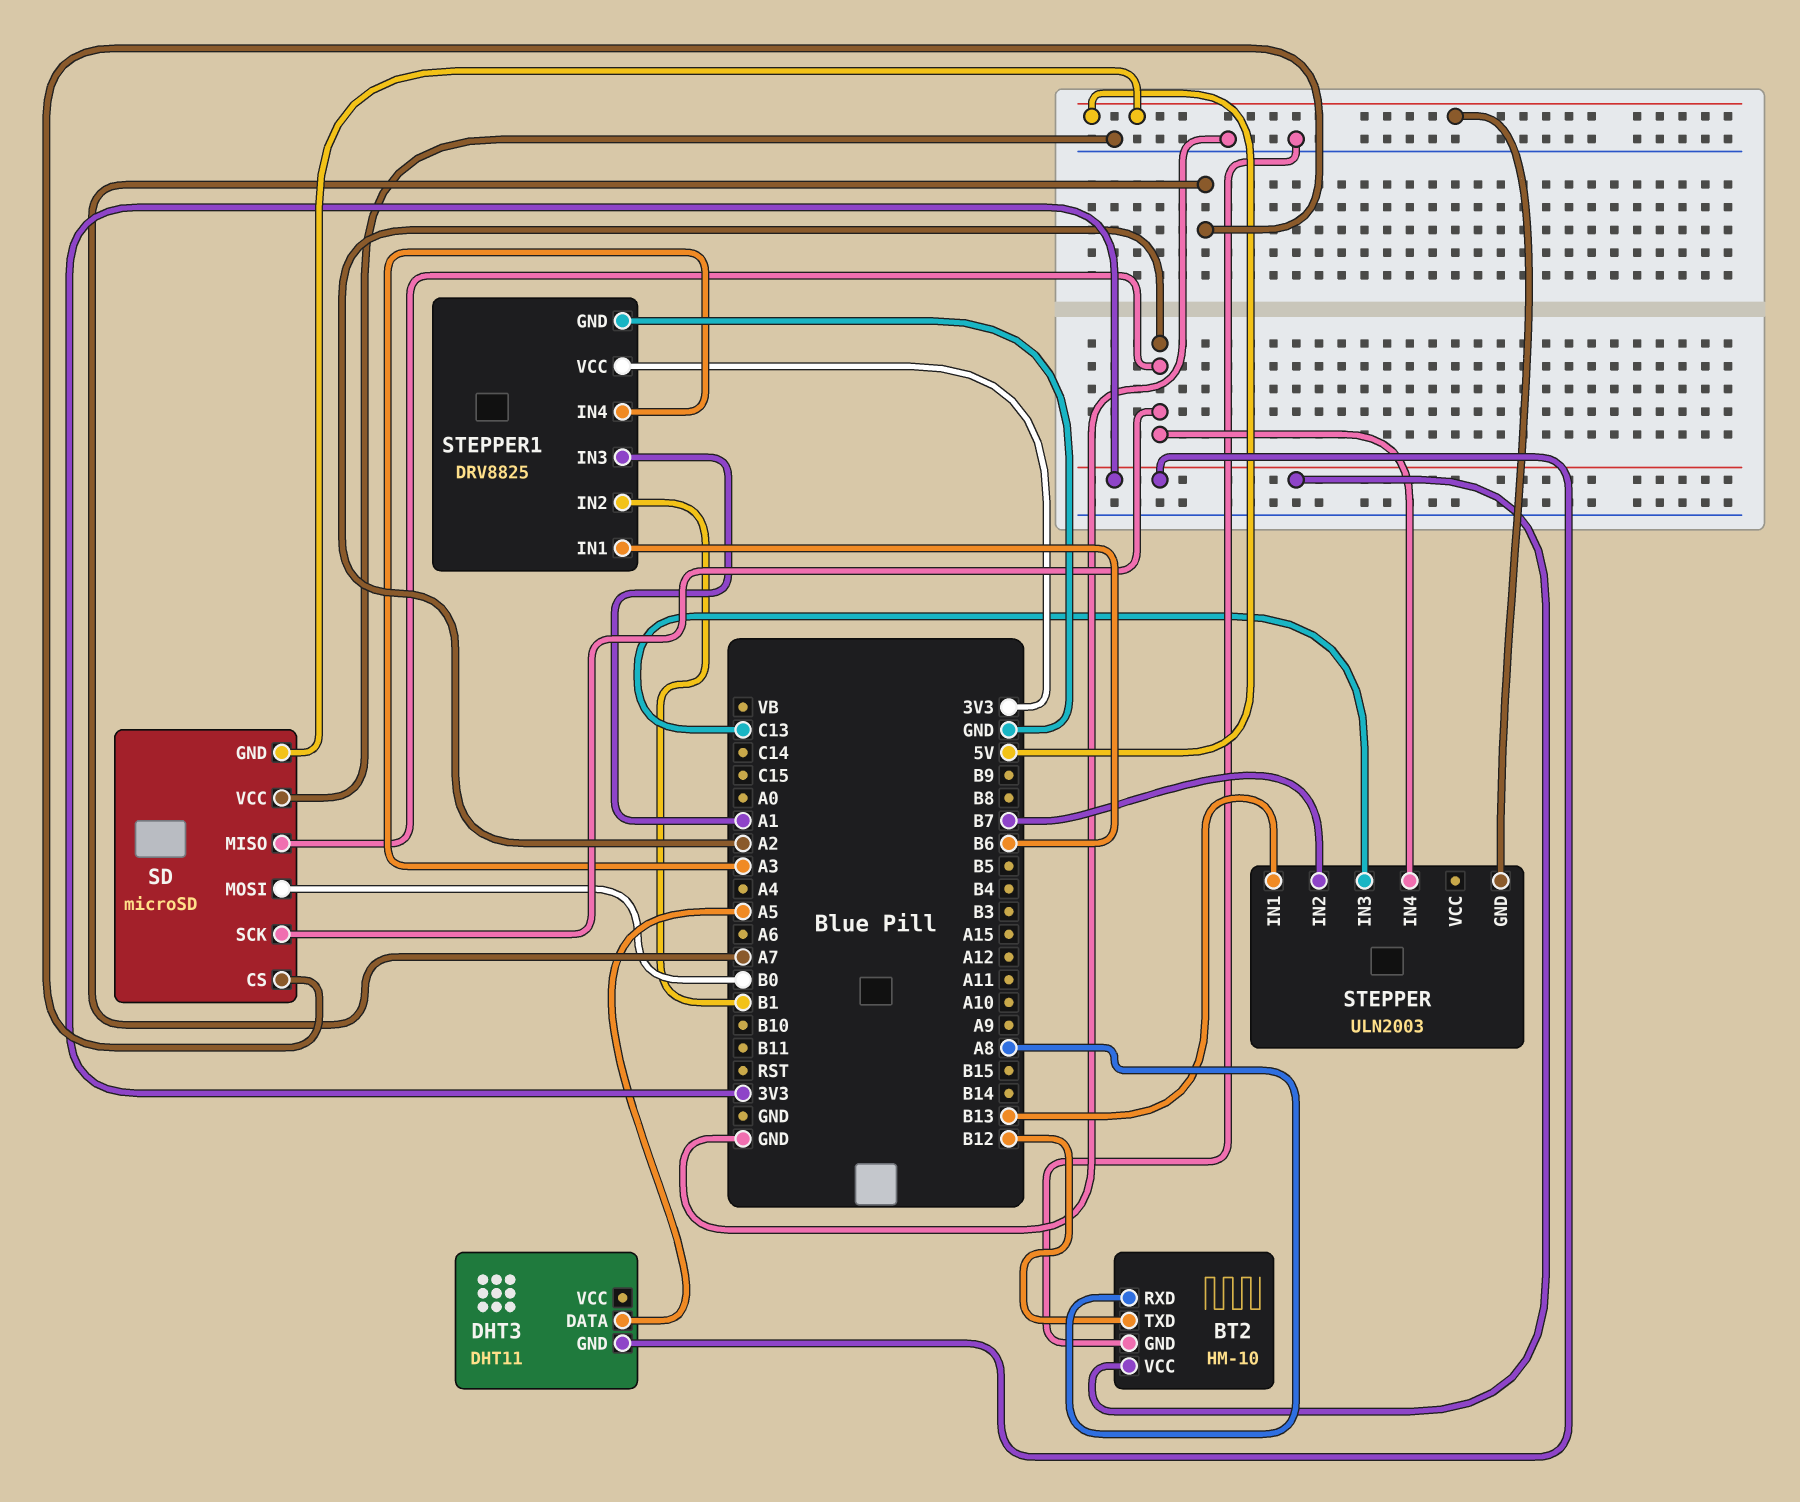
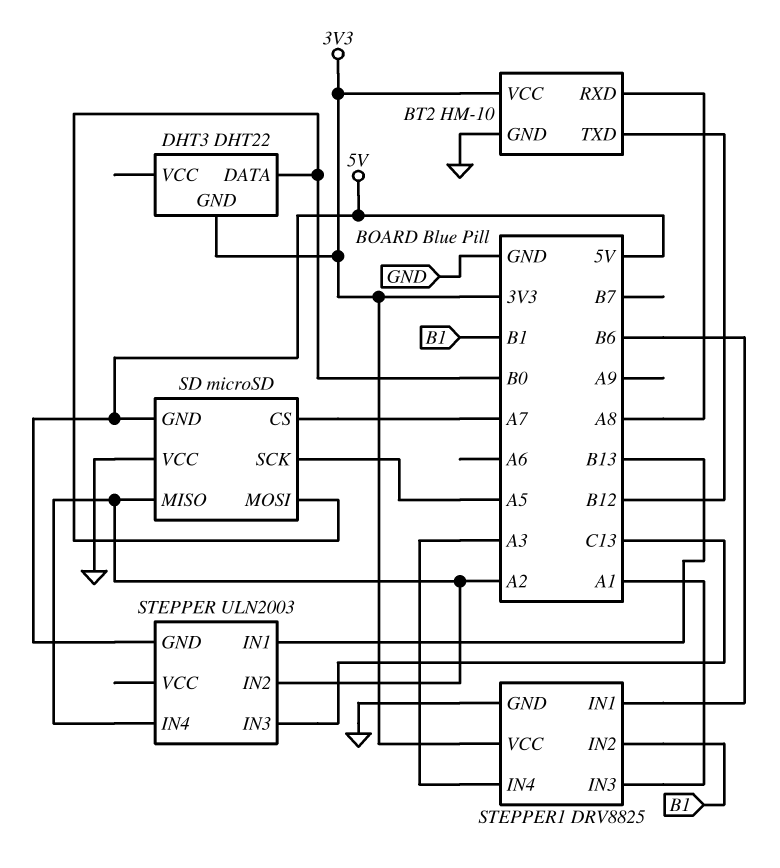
DHT3: DHT11 -> DHT22
DHT3 pin DATA: A5 -> B0
SD pin SCK: A2 -> A5
STEPPER pin IN2: B7 -> A2

